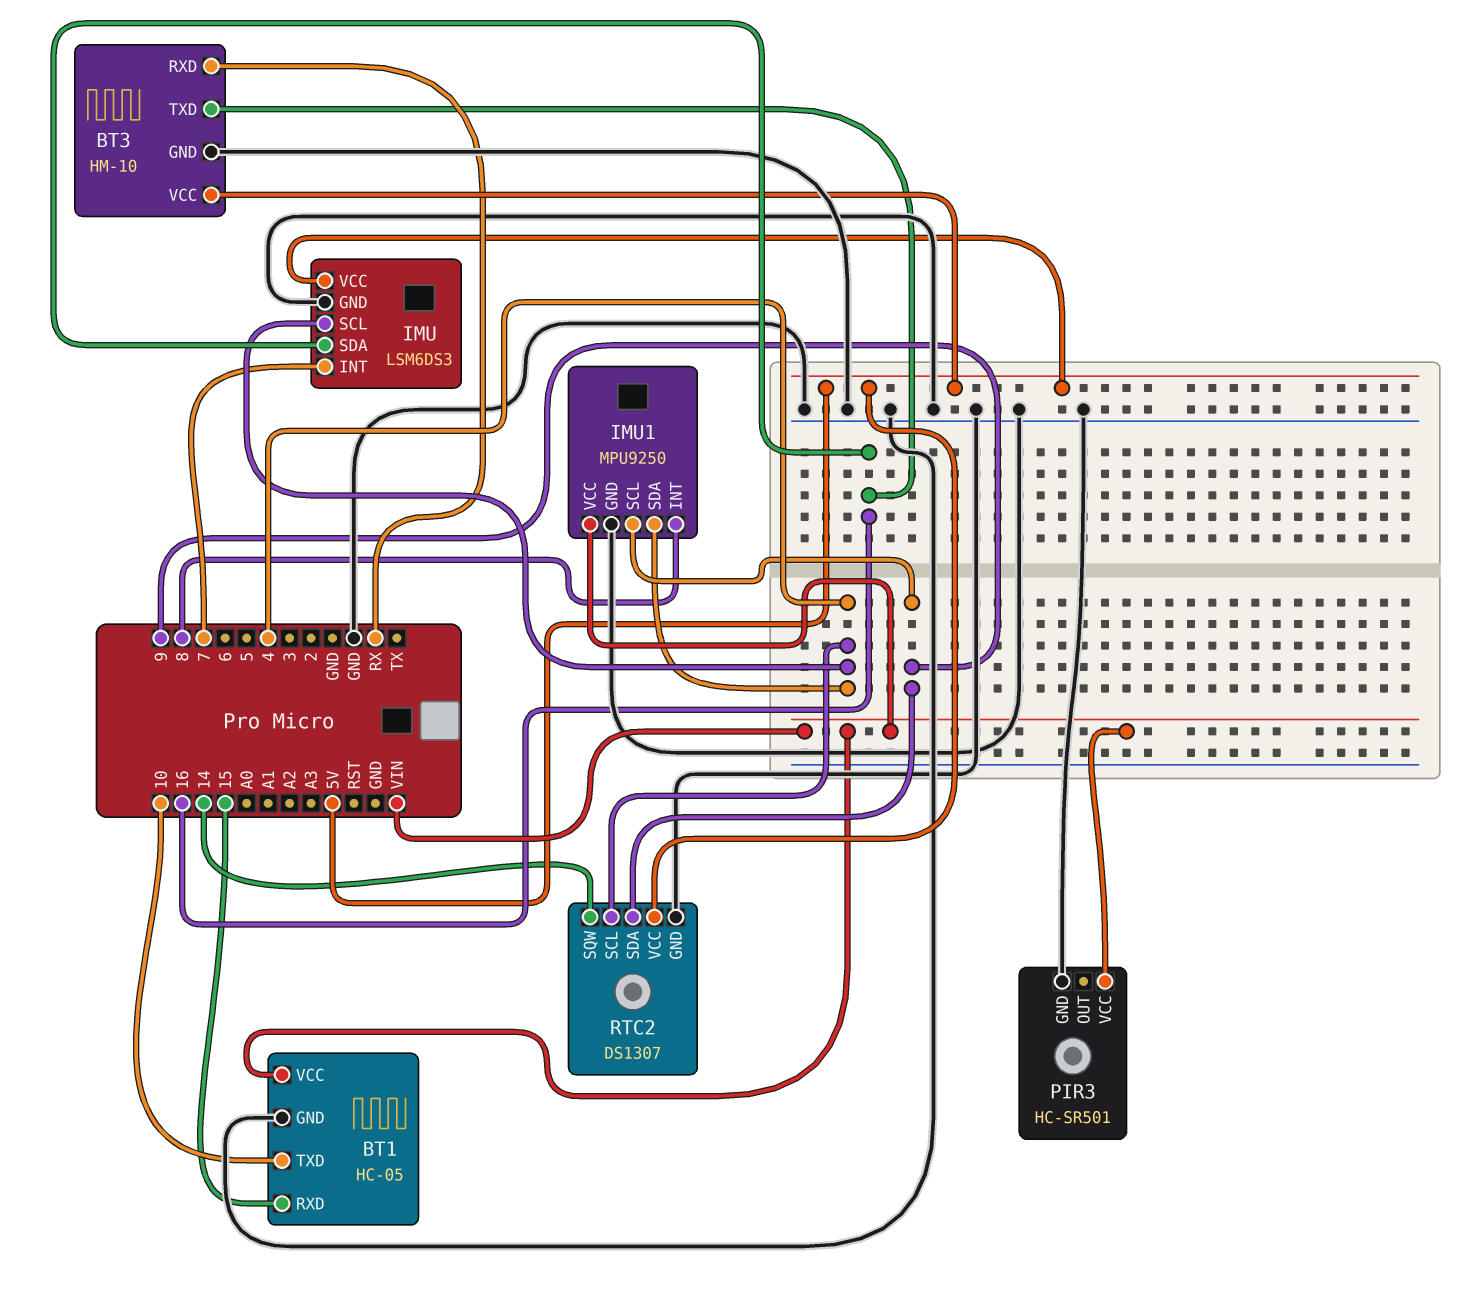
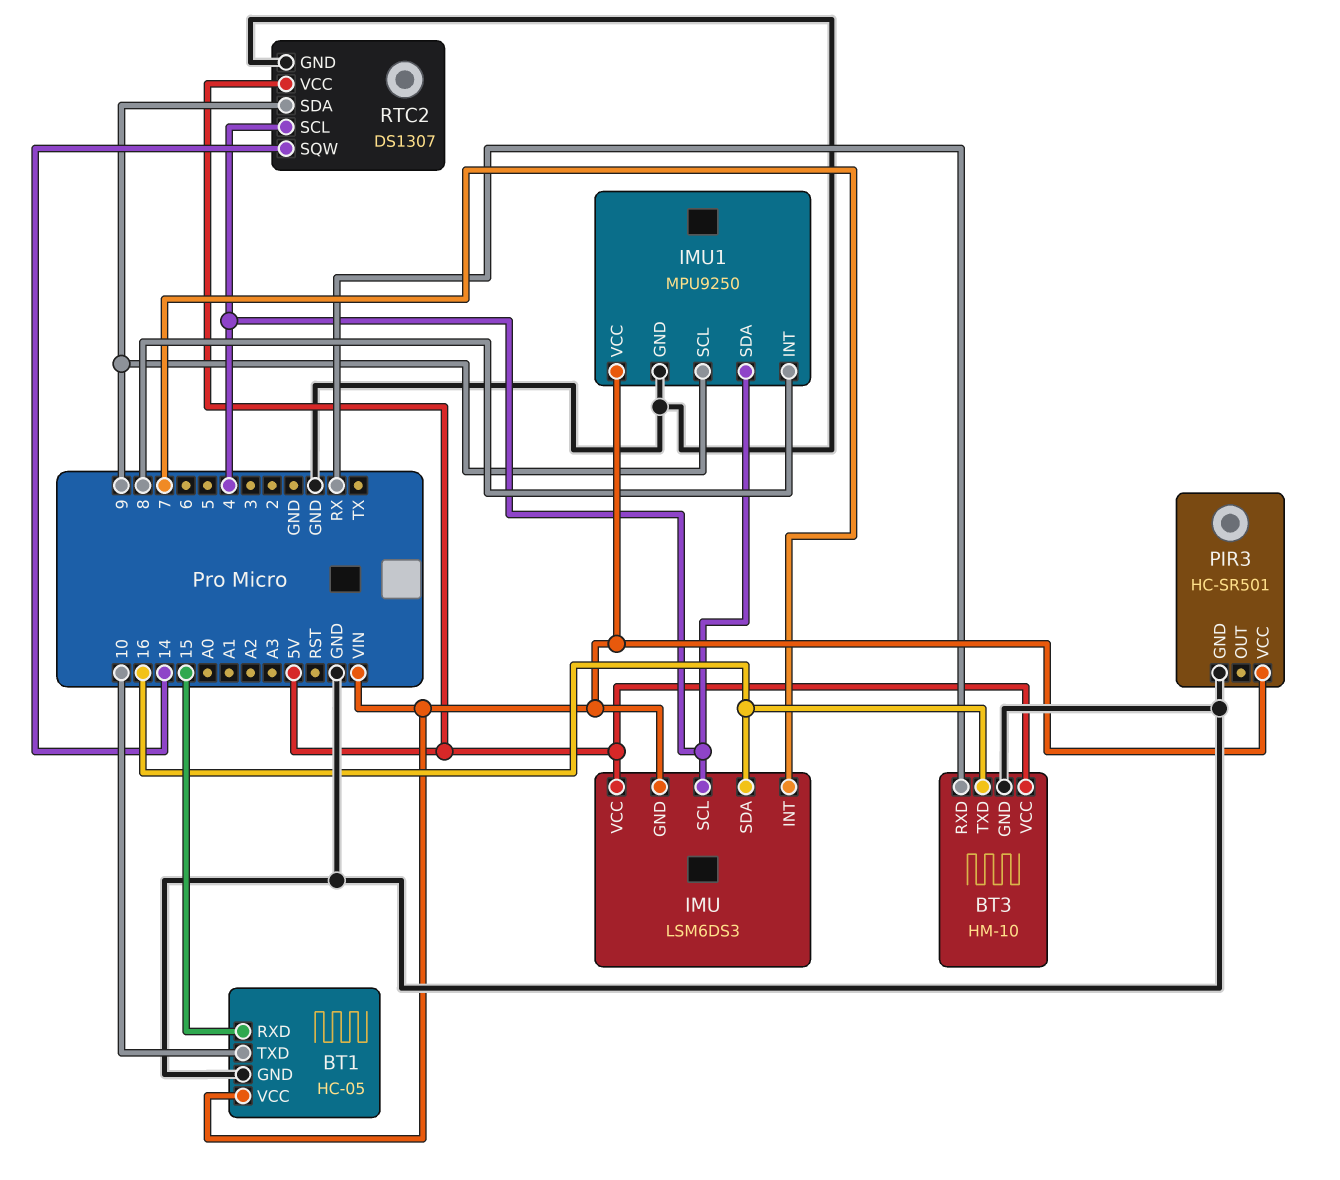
IMU pin GND: GND -> VIN

